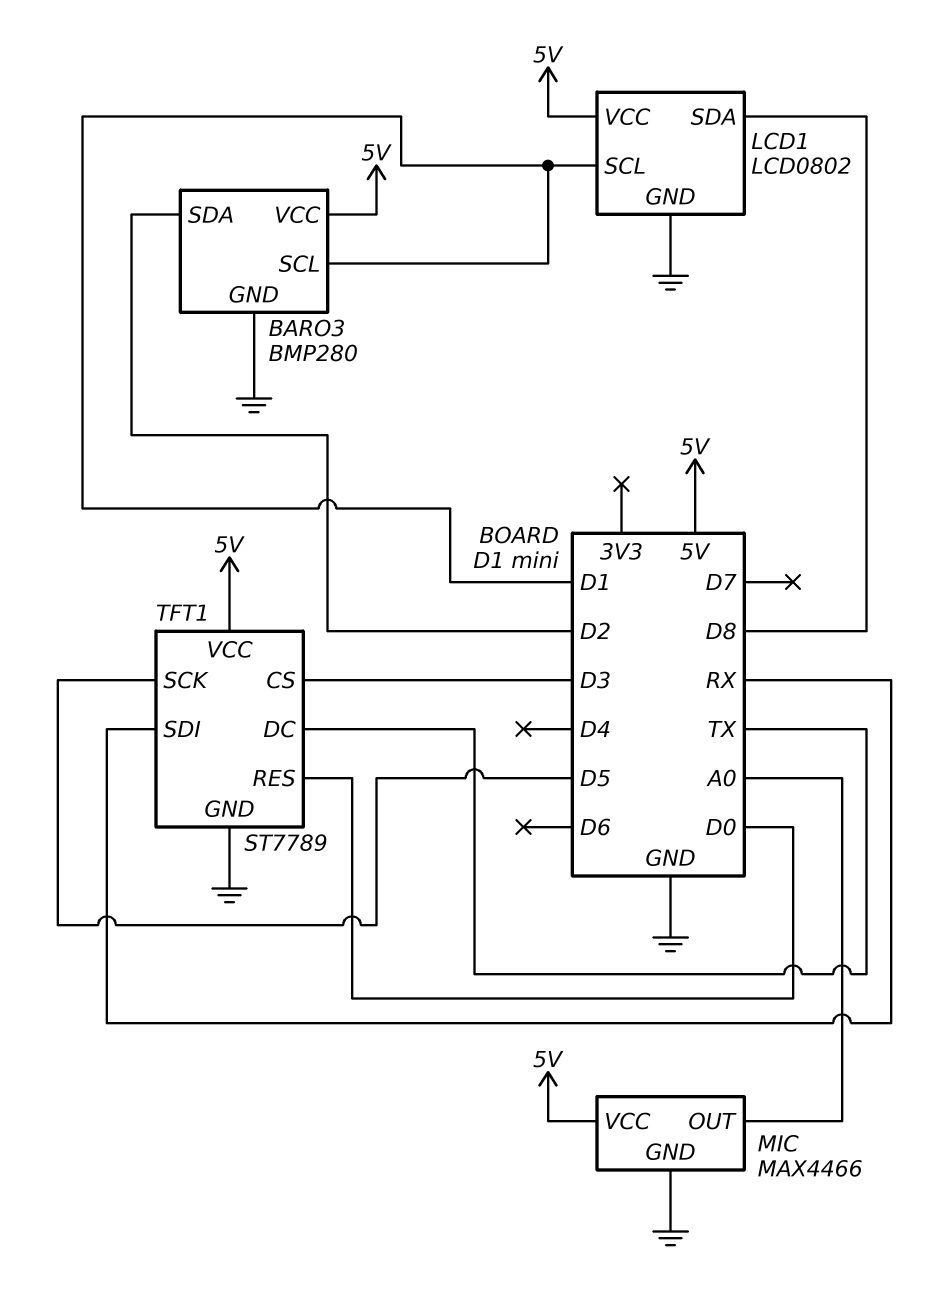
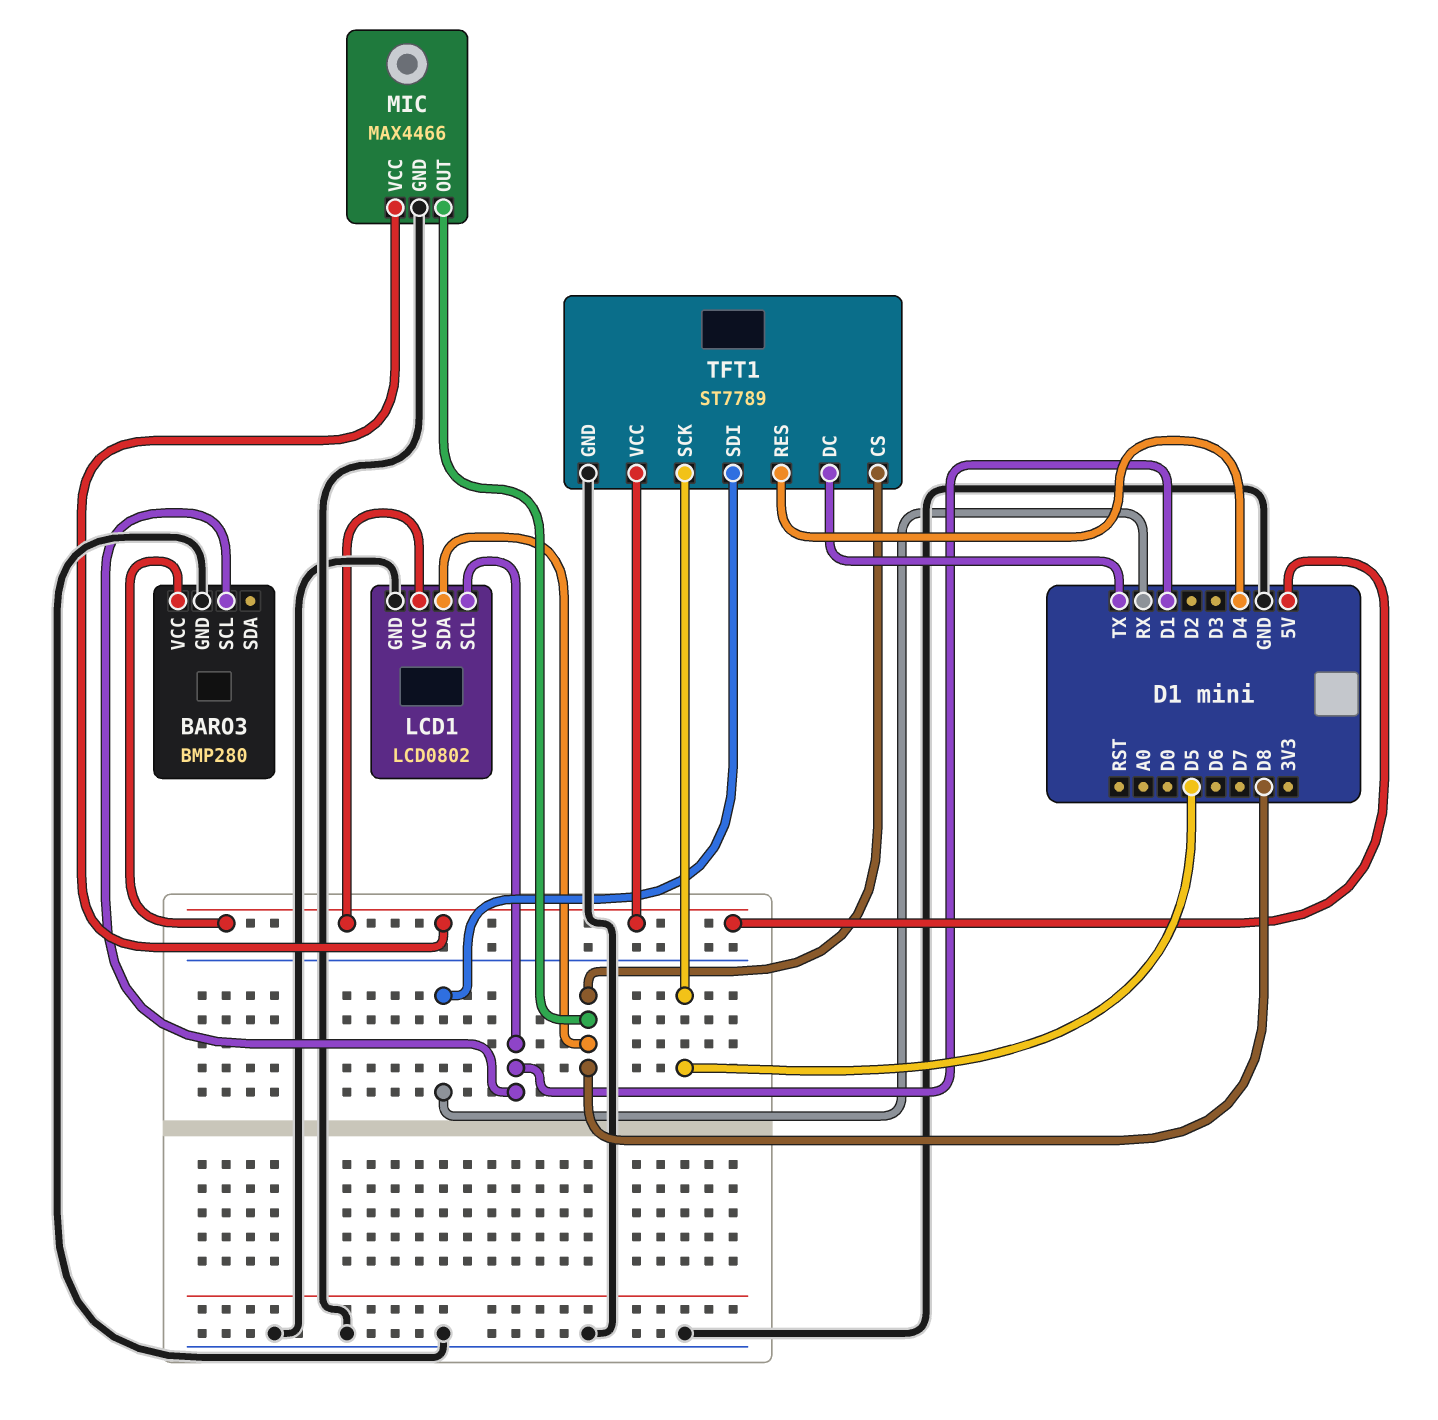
BARO3 pin SDA: D2 -> none
MIC pin OUT: A0 -> D8
TFT1 pin CS: D3 -> D8
TFT1 pin RES: D0 -> D4

